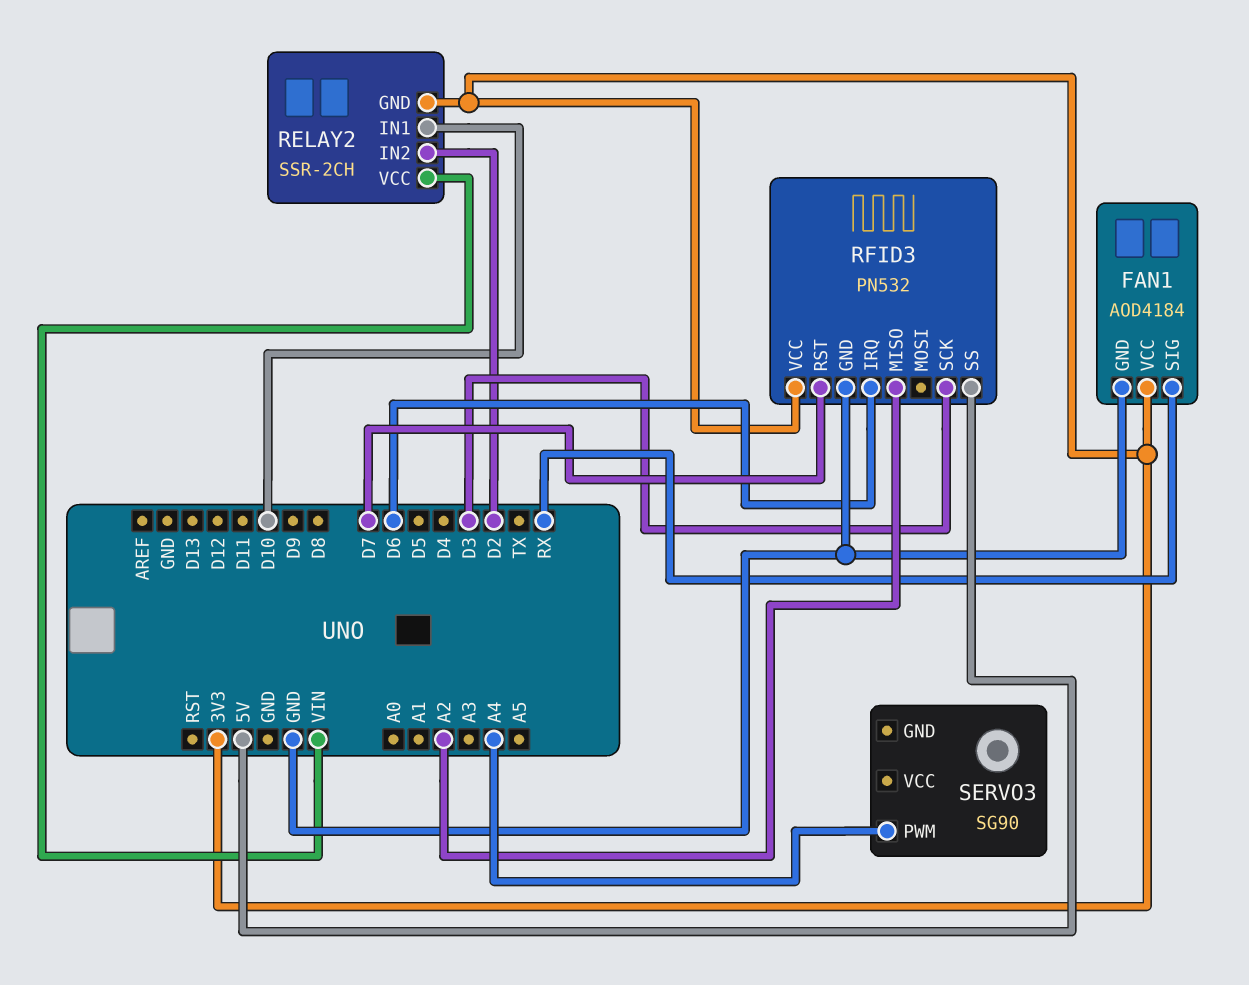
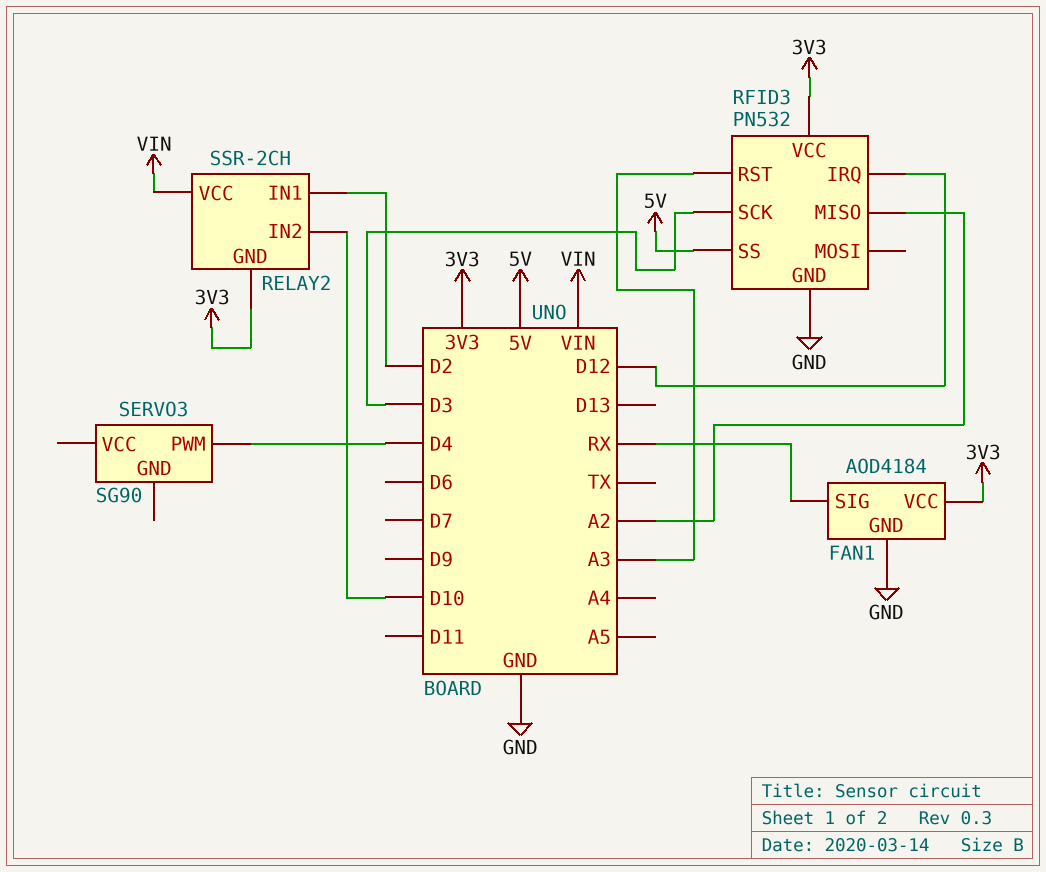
RELAY2 pin IN1: D10 -> D2
RELAY2 pin IN2: D2 -> D10
RFID3 pin IRQ: D6 -> D12
RFID3 pin RST: D7 -> A3
SERVO3 pin PWM: A4 -> D4

